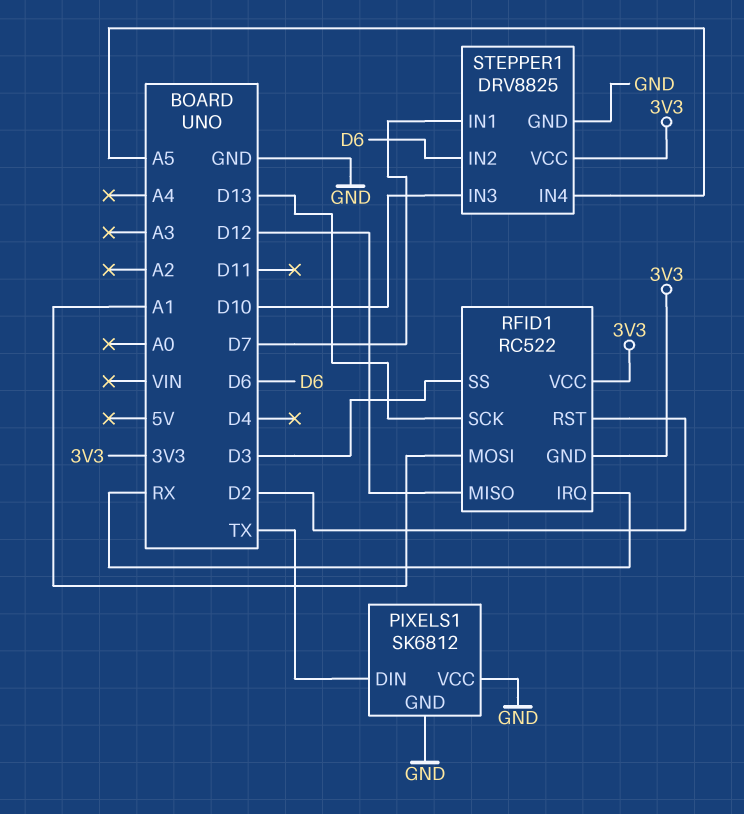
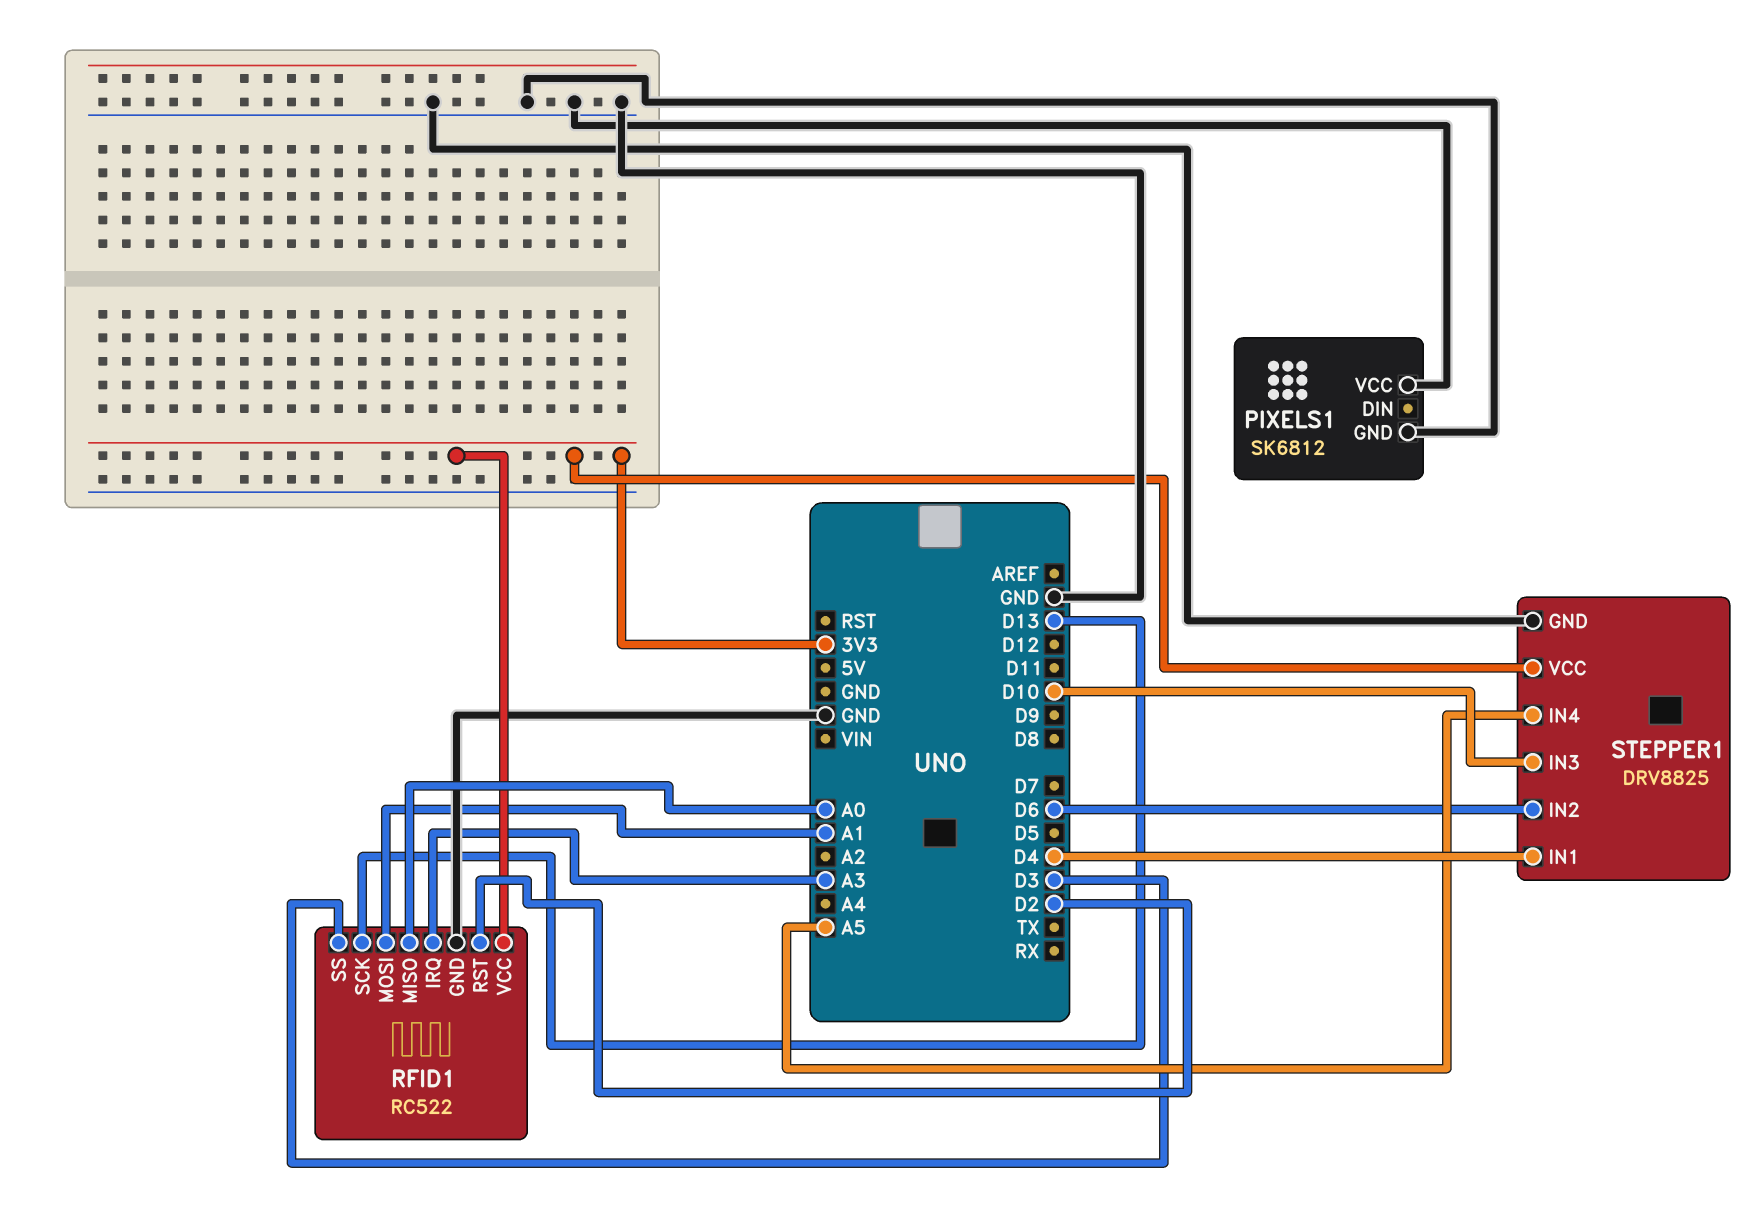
PIXELS1 pin DIN: TX -> none
RFID1 pin GND: 3V3 -> GND
RFID1 pin IRQ: RX -> A3
RFID1 pin MISO: D12 -> A0
STEPPER1 pin IN1: D7 -> D4

